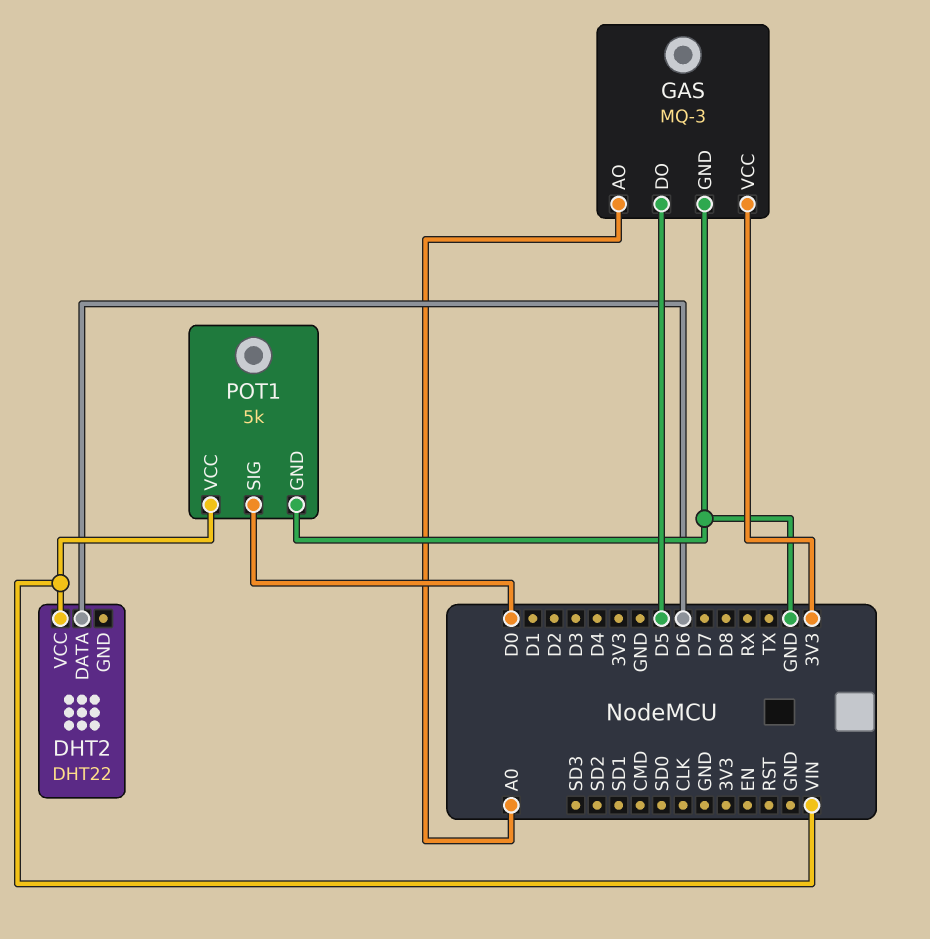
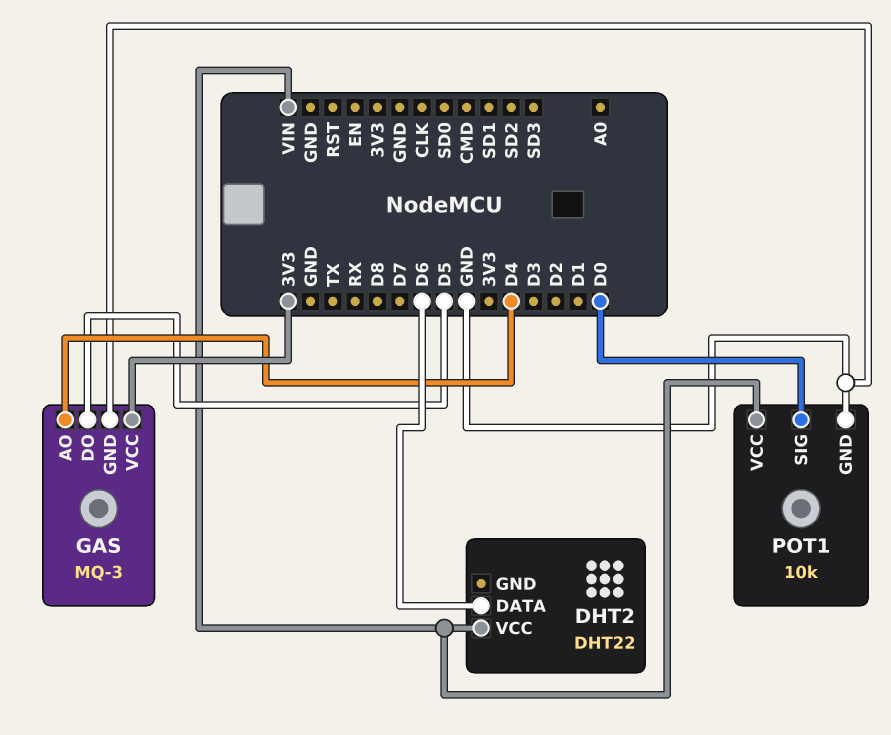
GAS pin AO: A0 -> D4
POT1: 5k -> 10k

